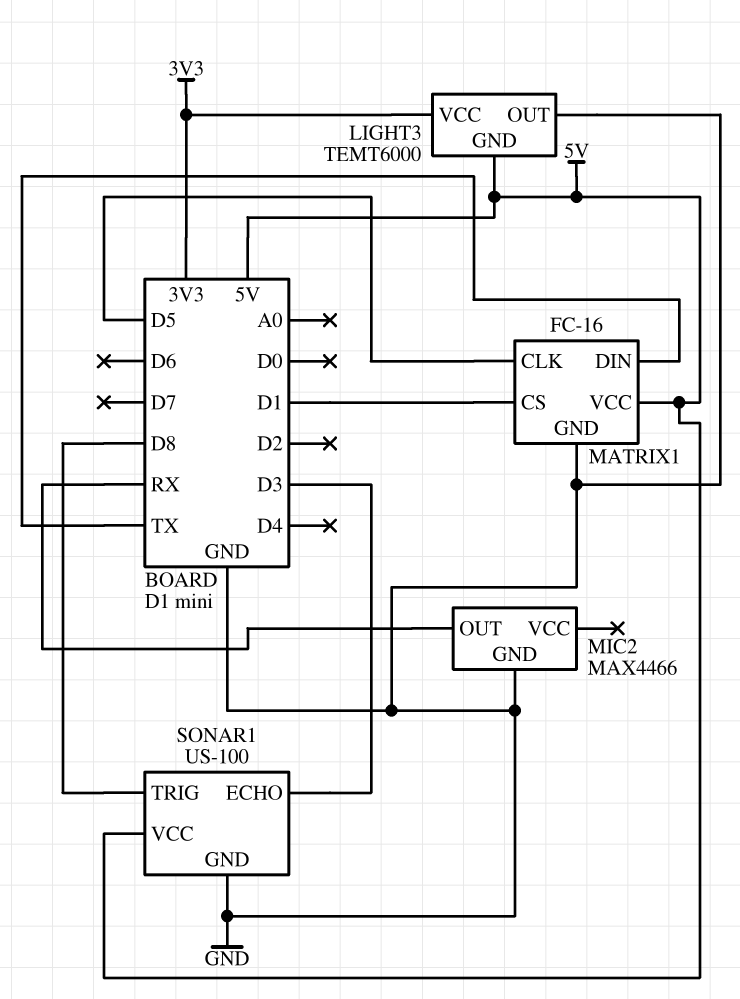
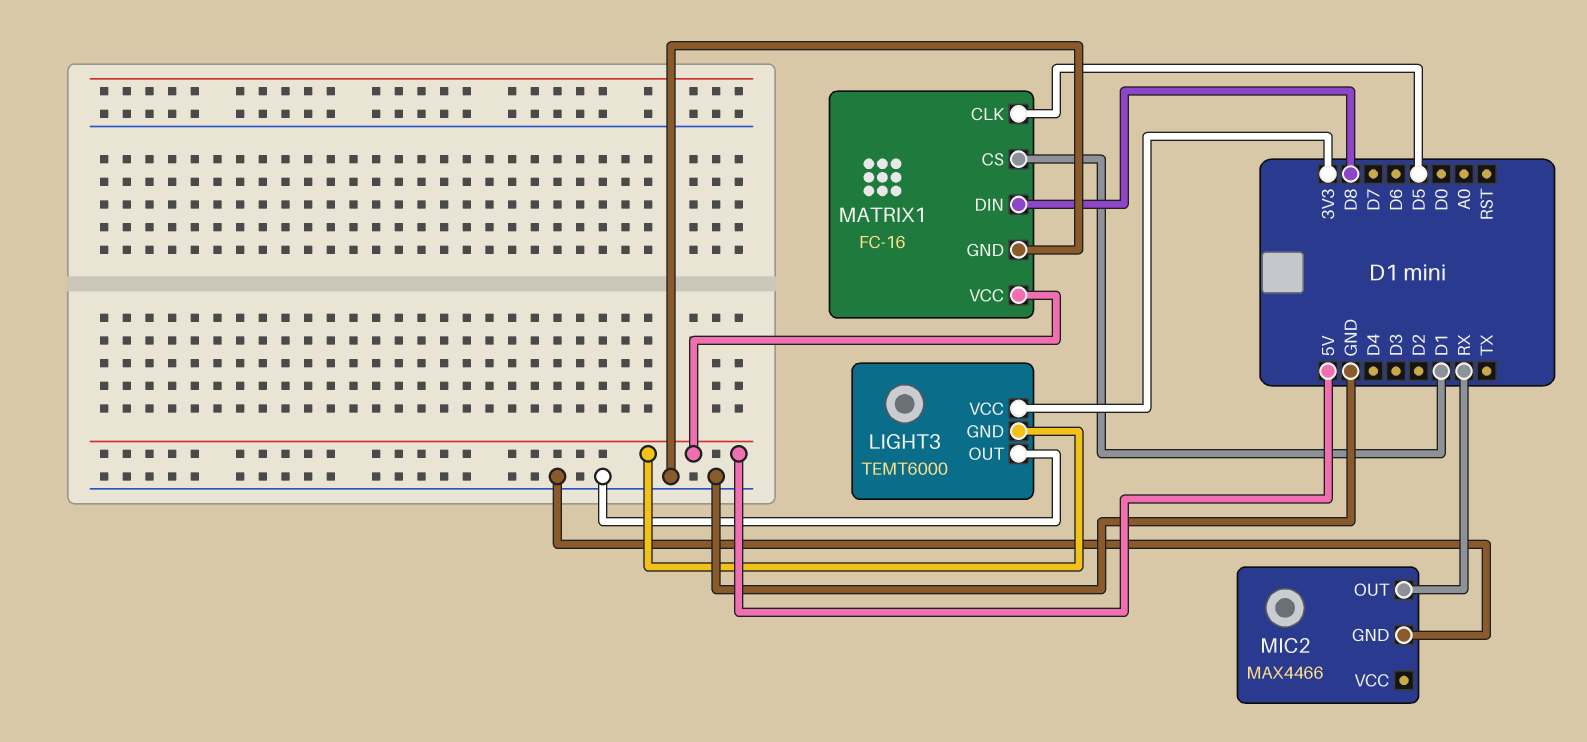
MATRIX1 pin DIN: TX -> D8
SONAR1: US-100 -> none
SONAR1 pin ECHO: D3 -> none
SONAR1 pin GND: GND -> none
SONAR1 pin TRIG: D8 -> none
SONAR1 pin VCC: 5V -> none

